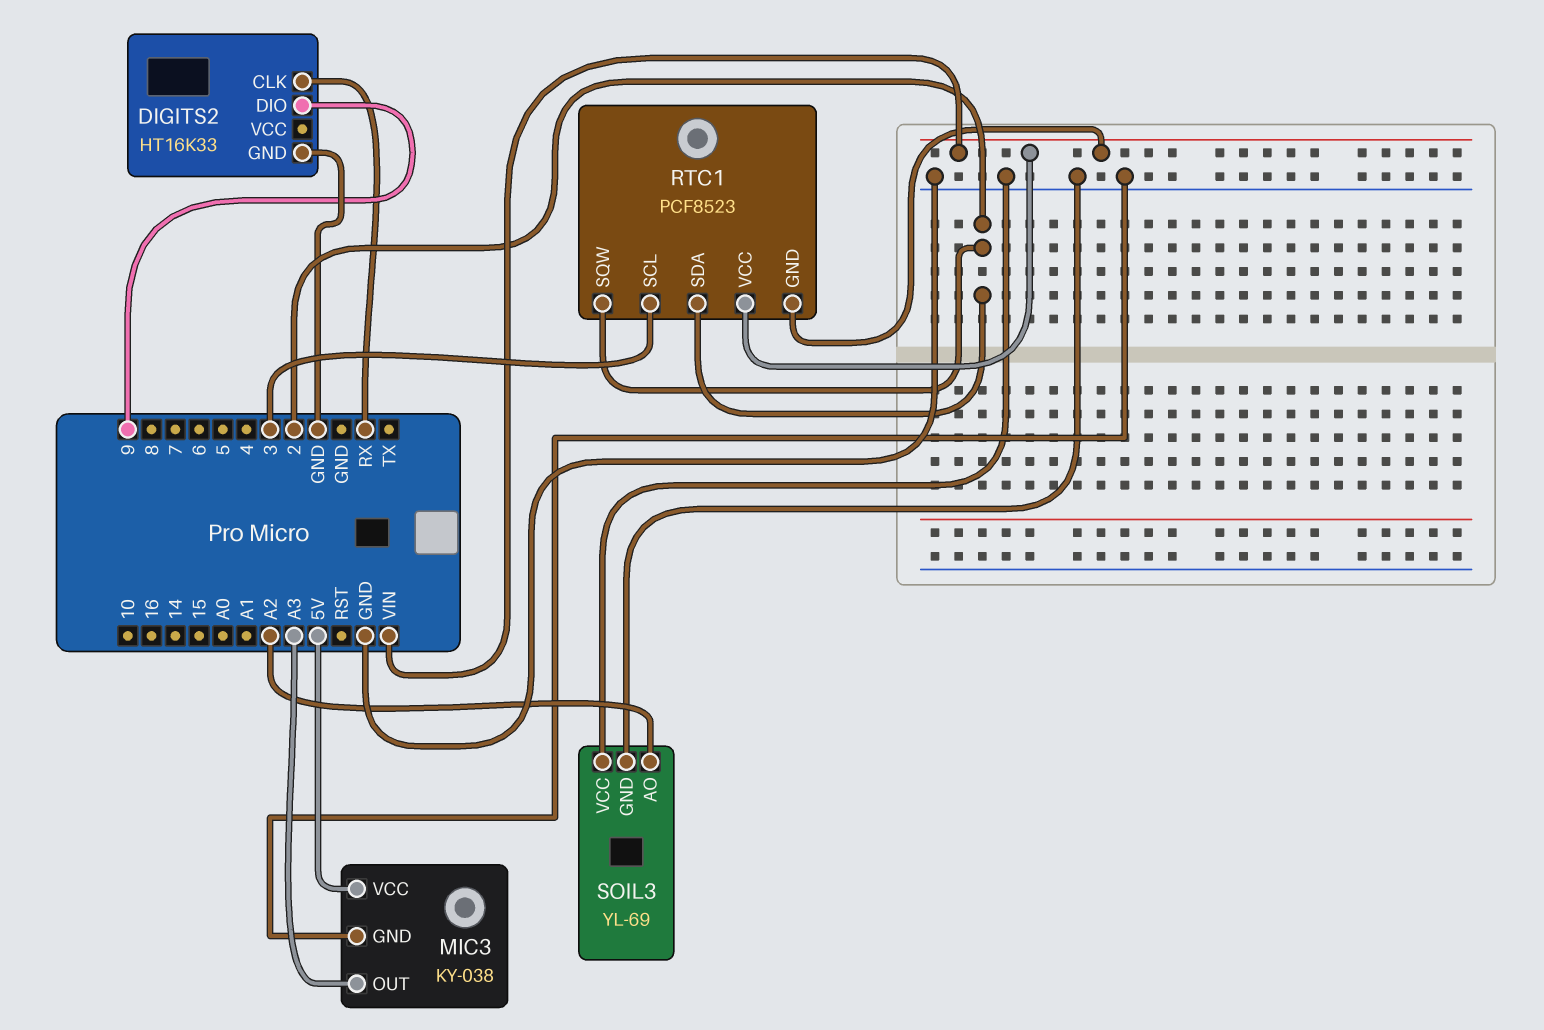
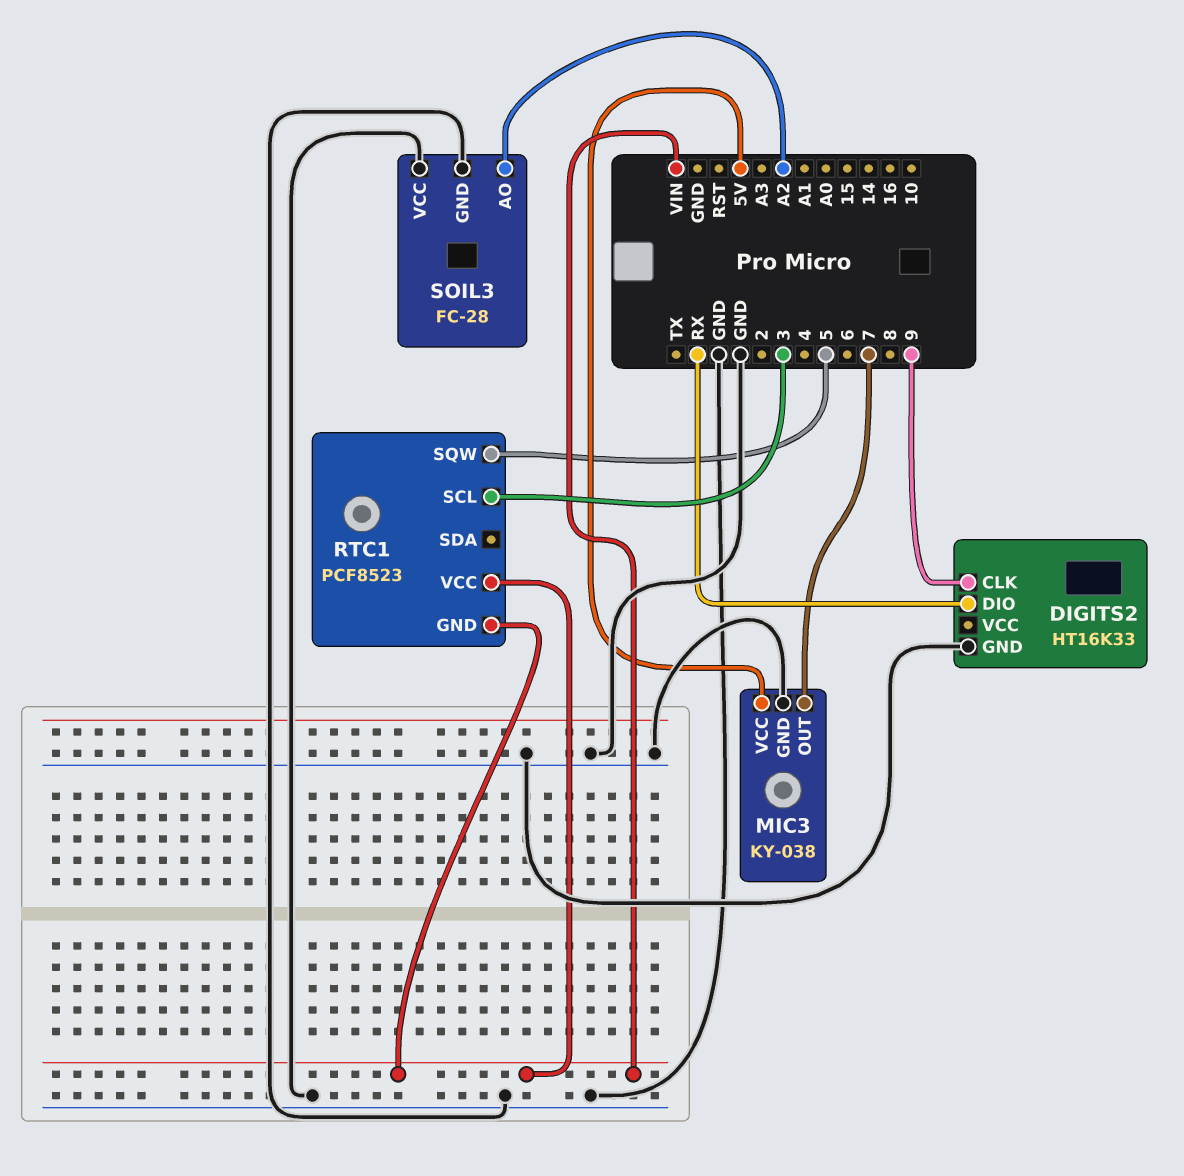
DIGITS2 pin CLK: RX -> 9
DIGITS2 pin DIO: 9 -> RX
MIC3 pin OUT: A3 -> 7
RTC1 pin SDA: 2 -> none
RTC1 pin SQW: 2 -> 5
SOIL3: YL-69 -> FC-28

